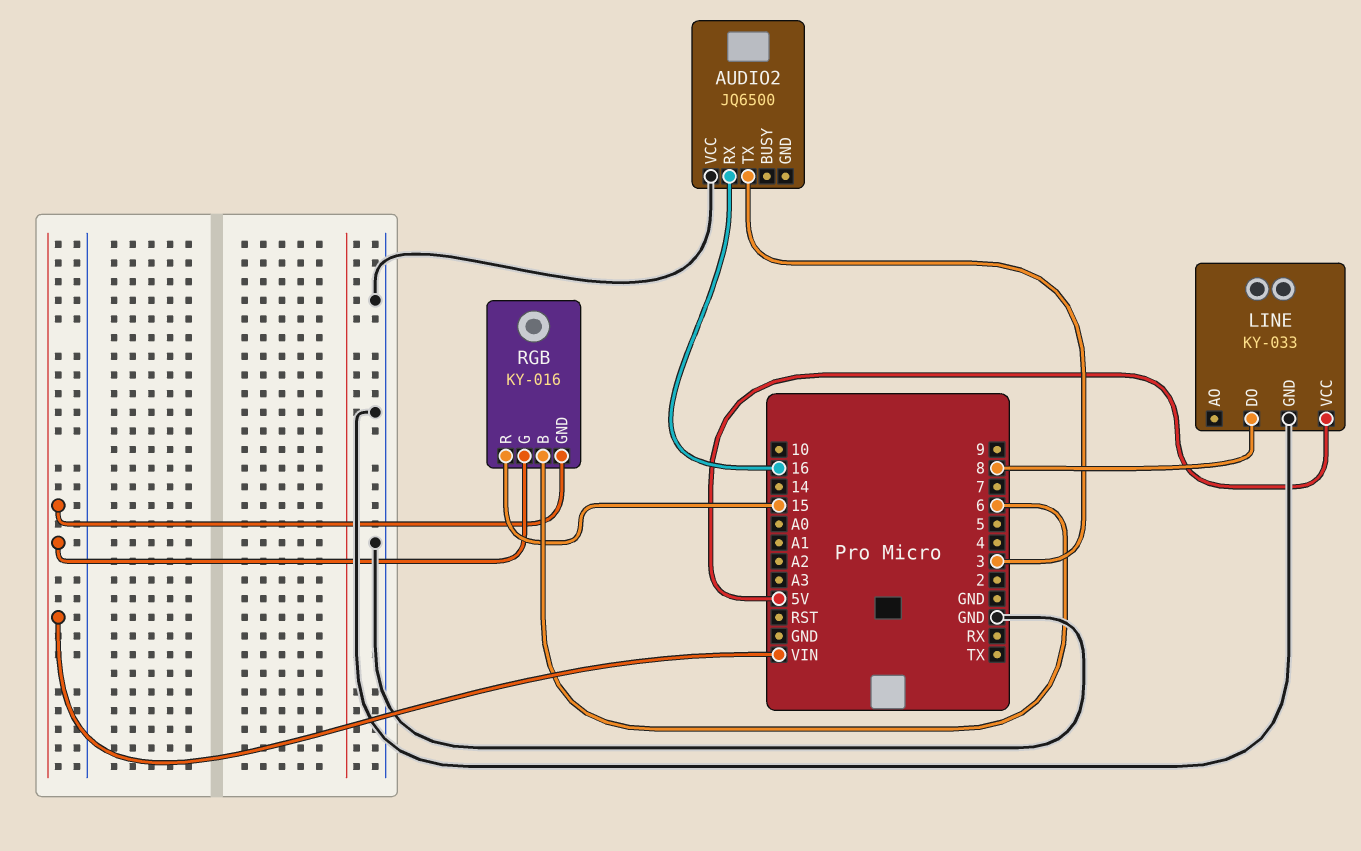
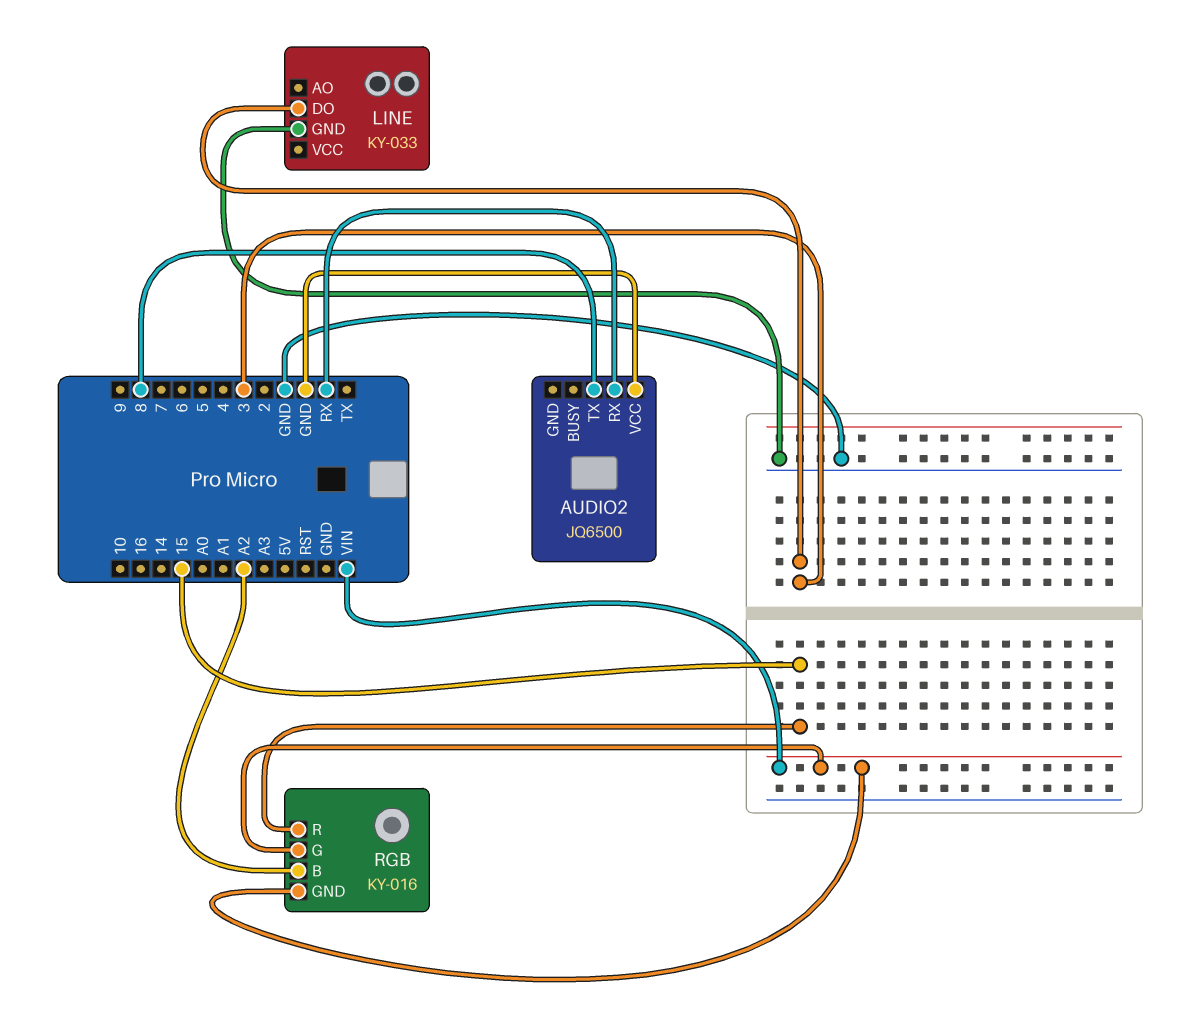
AUDIO2 pin RX: 16 -> RX
AUDIO2 pin TX: 3 -> 8
LINE pin DO: 8 -> 3
LINE pin VCC: 5V -> none
RGB pin B: 6 -> A2

